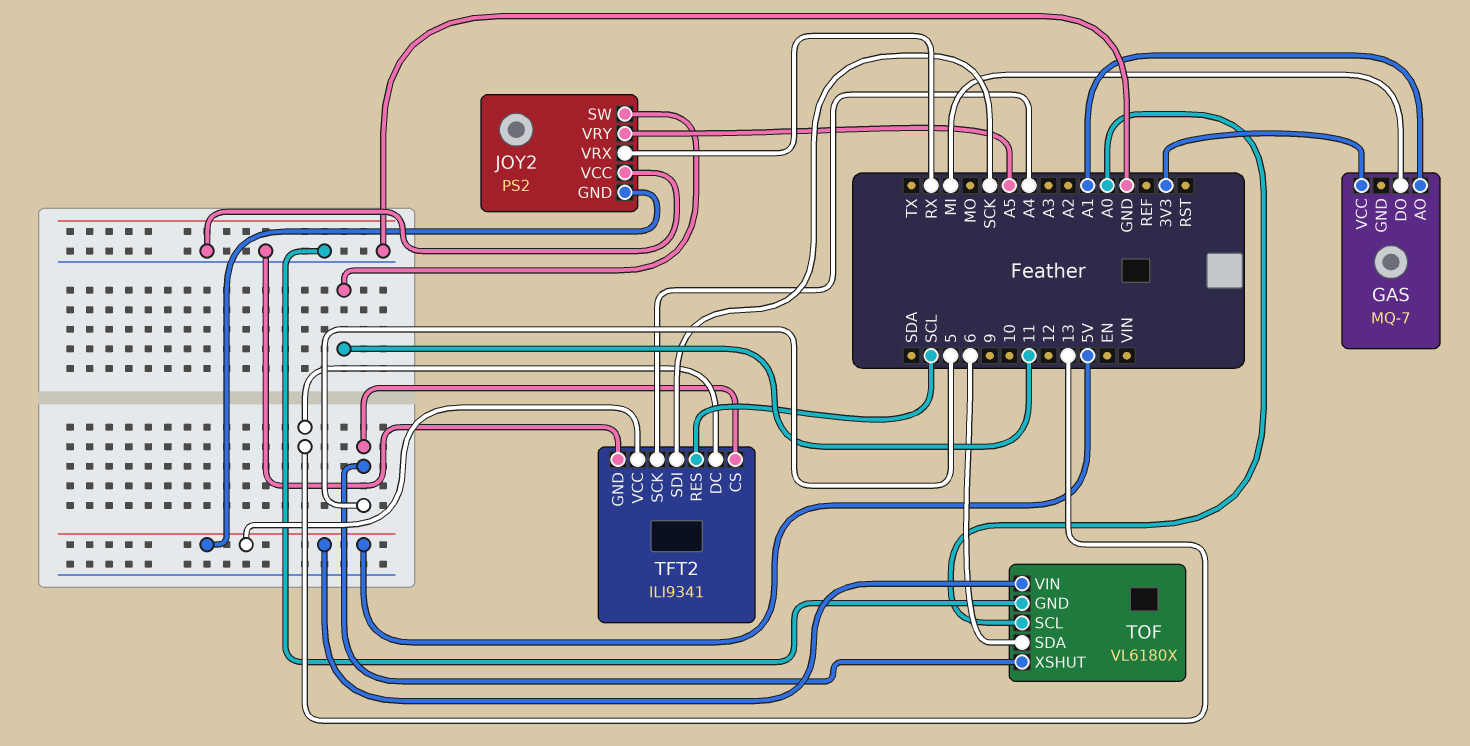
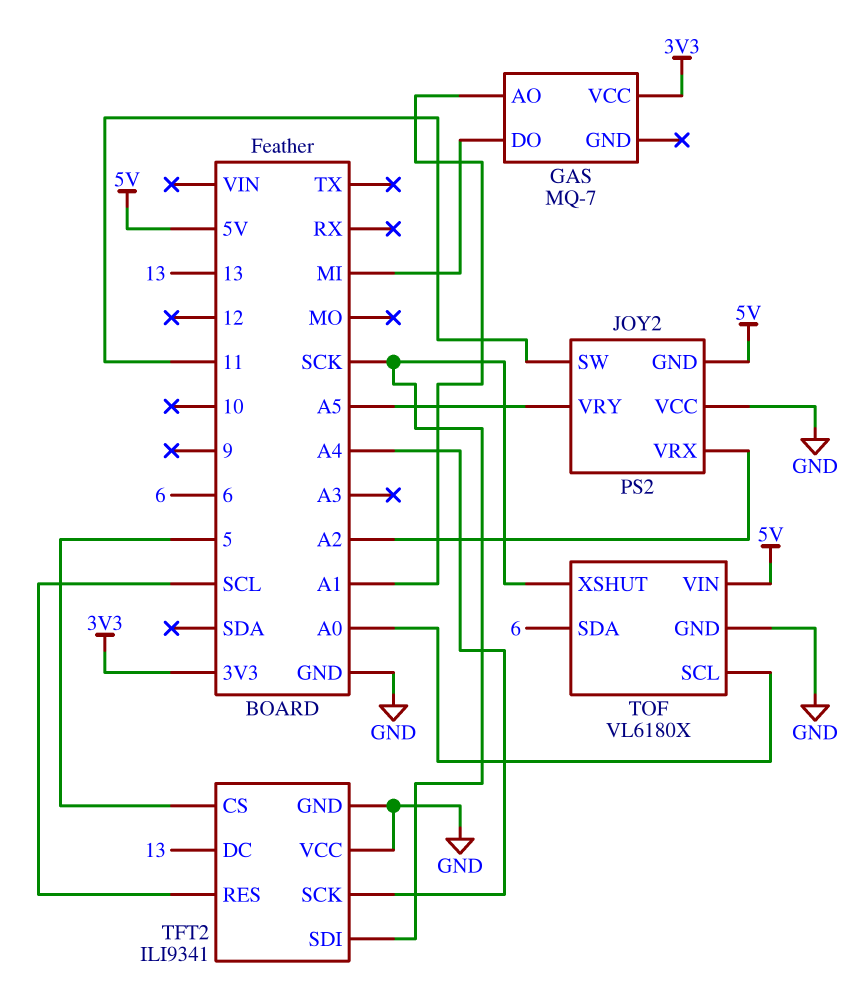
JOY2 pin VRX: RX -> A2
TFT2 pin VCC: 5V -> GND
TOF pin XSHUT: 5 -> SCK

